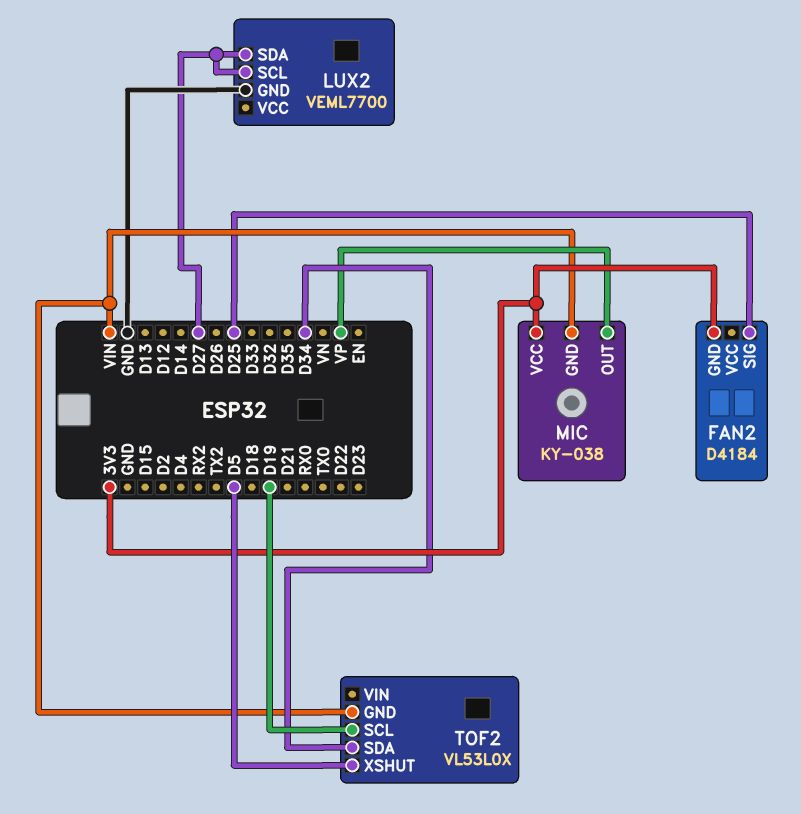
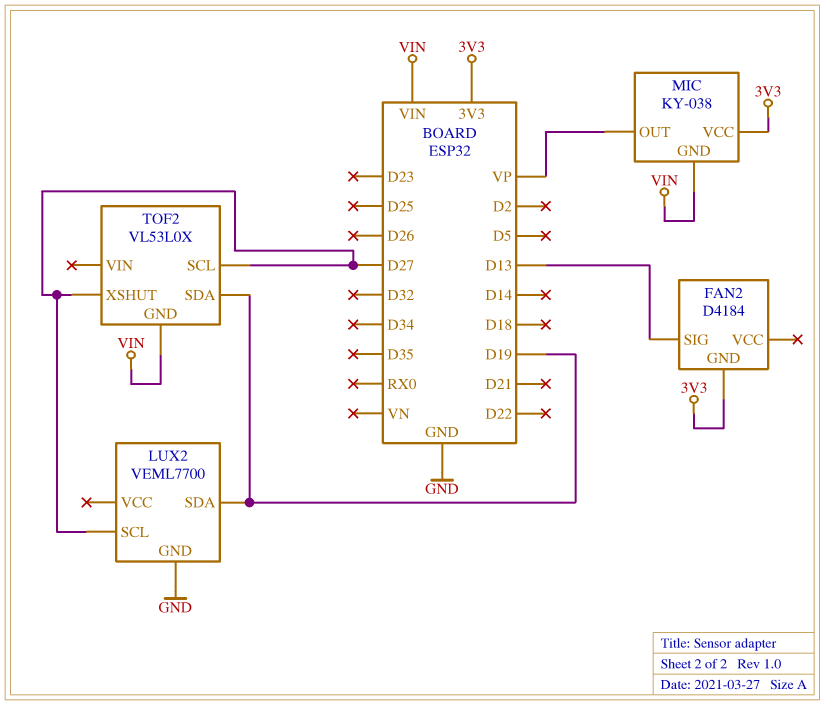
FAN2 pin SIG: D25 -> D13
LUX2 pin SDA: D27 -> D19
TOF2 pin SCL: D19 -> D27
TOF2 pin SDA: D34 -> D19
TOF2 pin XSHUT: D5 -> D27

